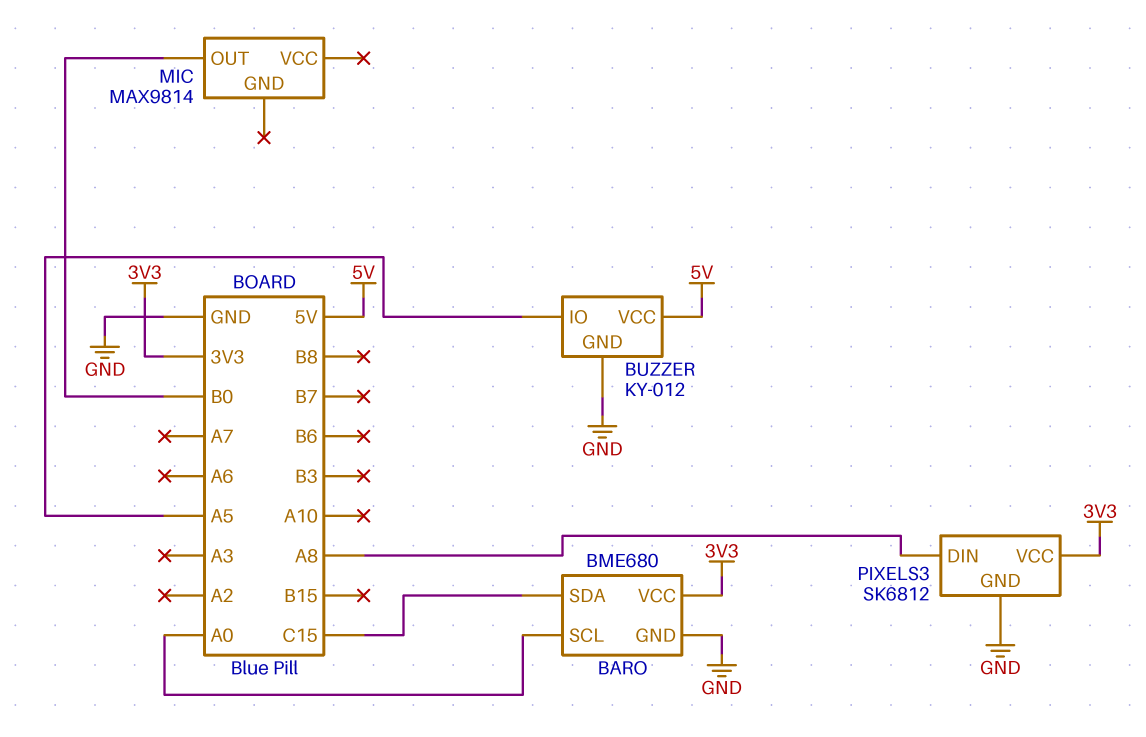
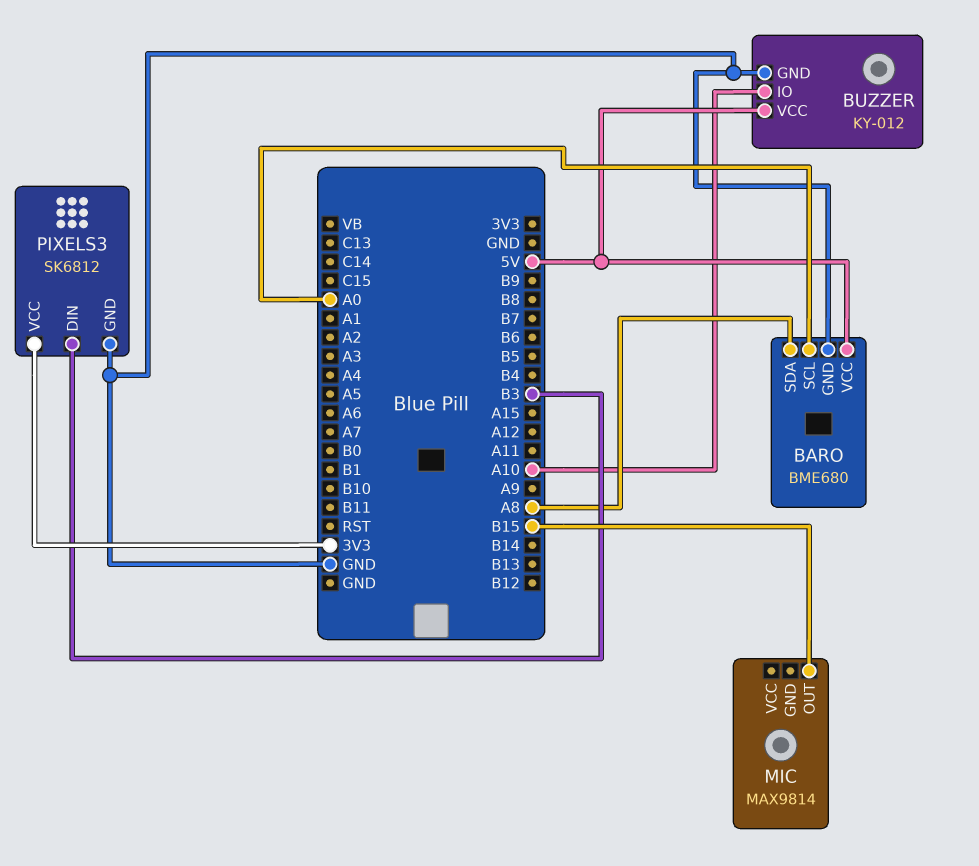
BARO pin SDA: C15 -> A8
BARO pin VCC: 3V3 -> 5V
BUZZER pin IO: A5 -> A10
MIC pin OUT: B0 -> B15
PIXELS3 pin DIN: A8 -> B3

